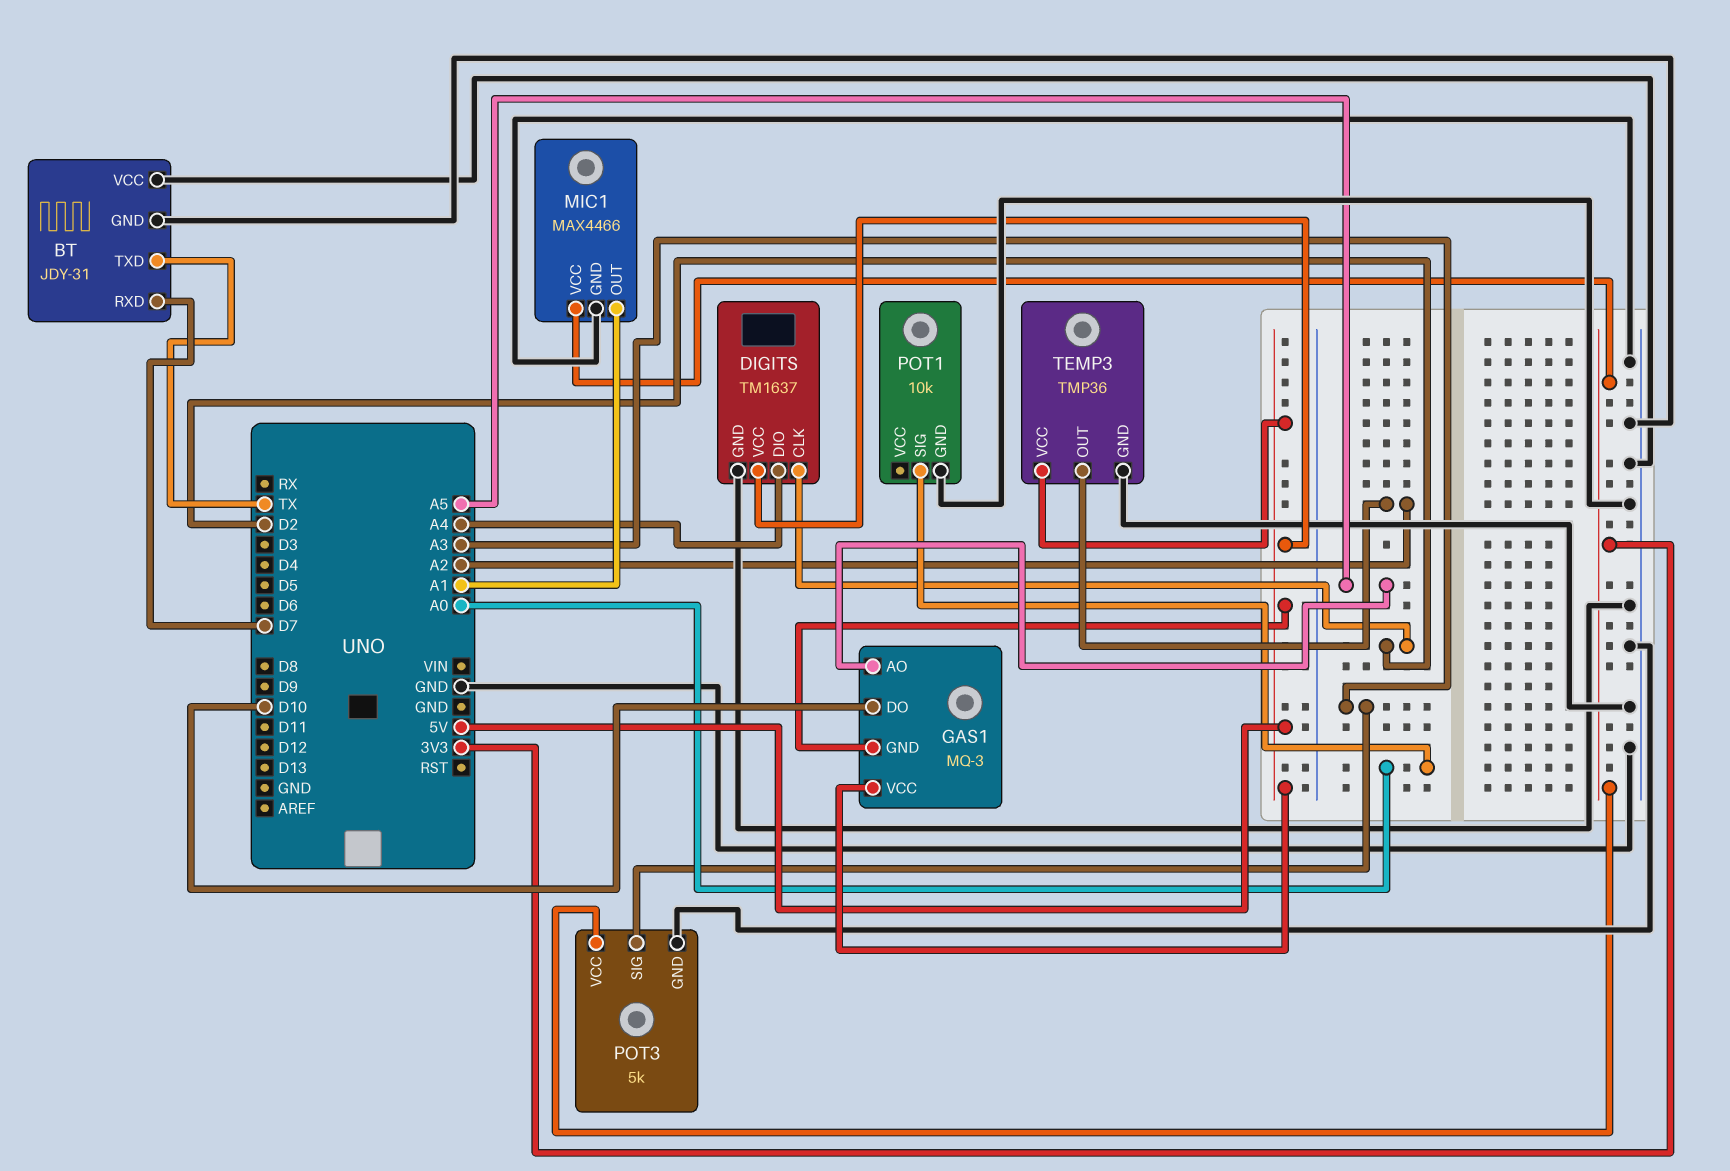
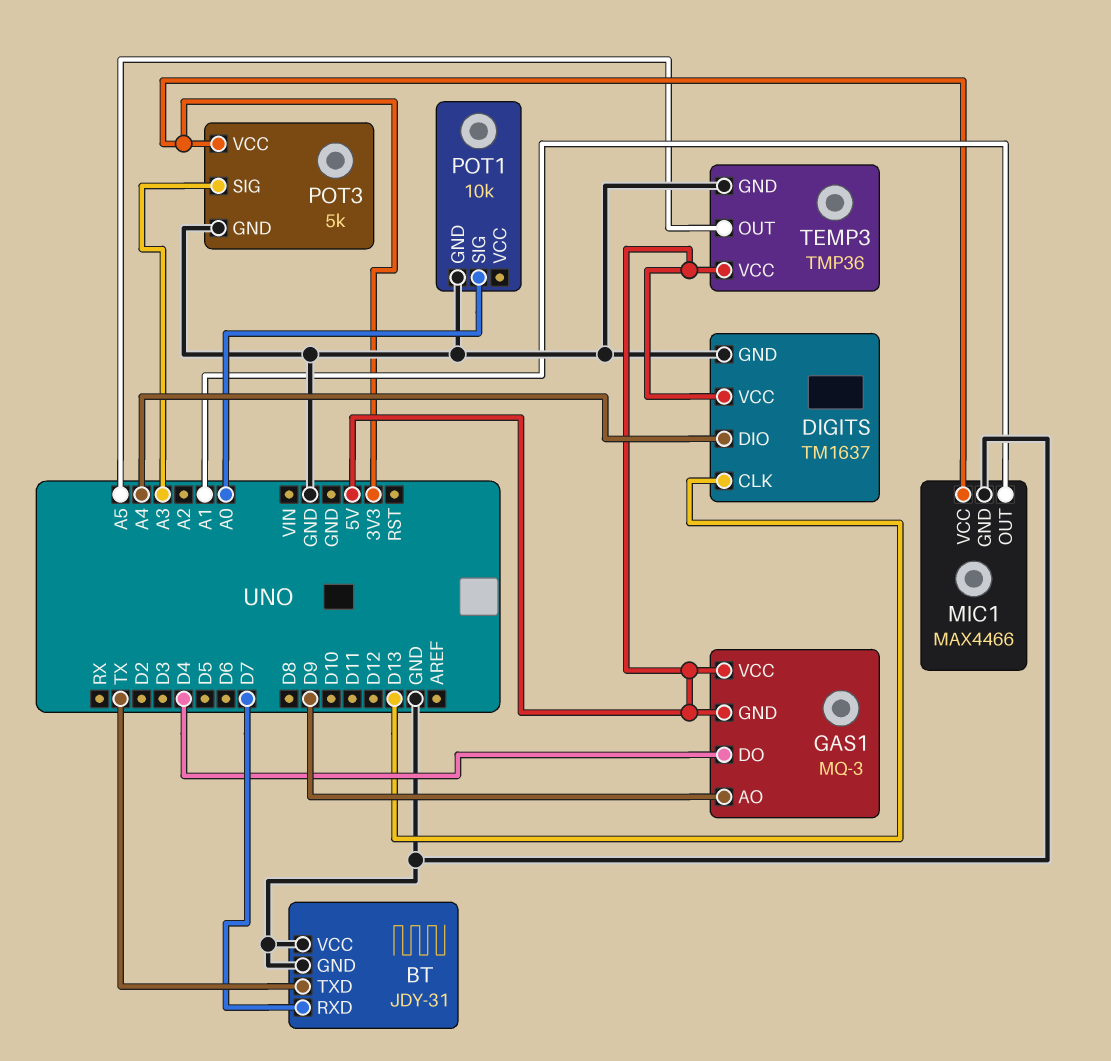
DIGITS pin CLK: D2 -> D13
GAS1 pin AO: A5 -> D9
GAS1 pin DO: D10 -> D4
TEMP3 pin OUT: A2 -> A5

